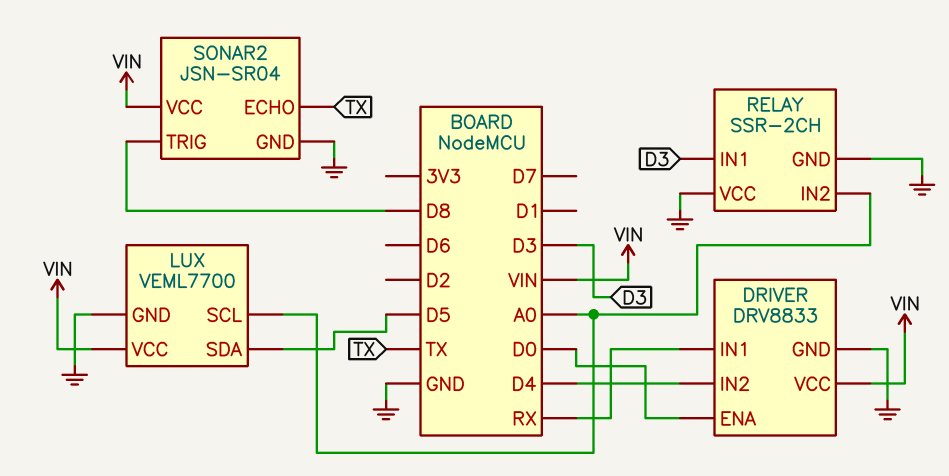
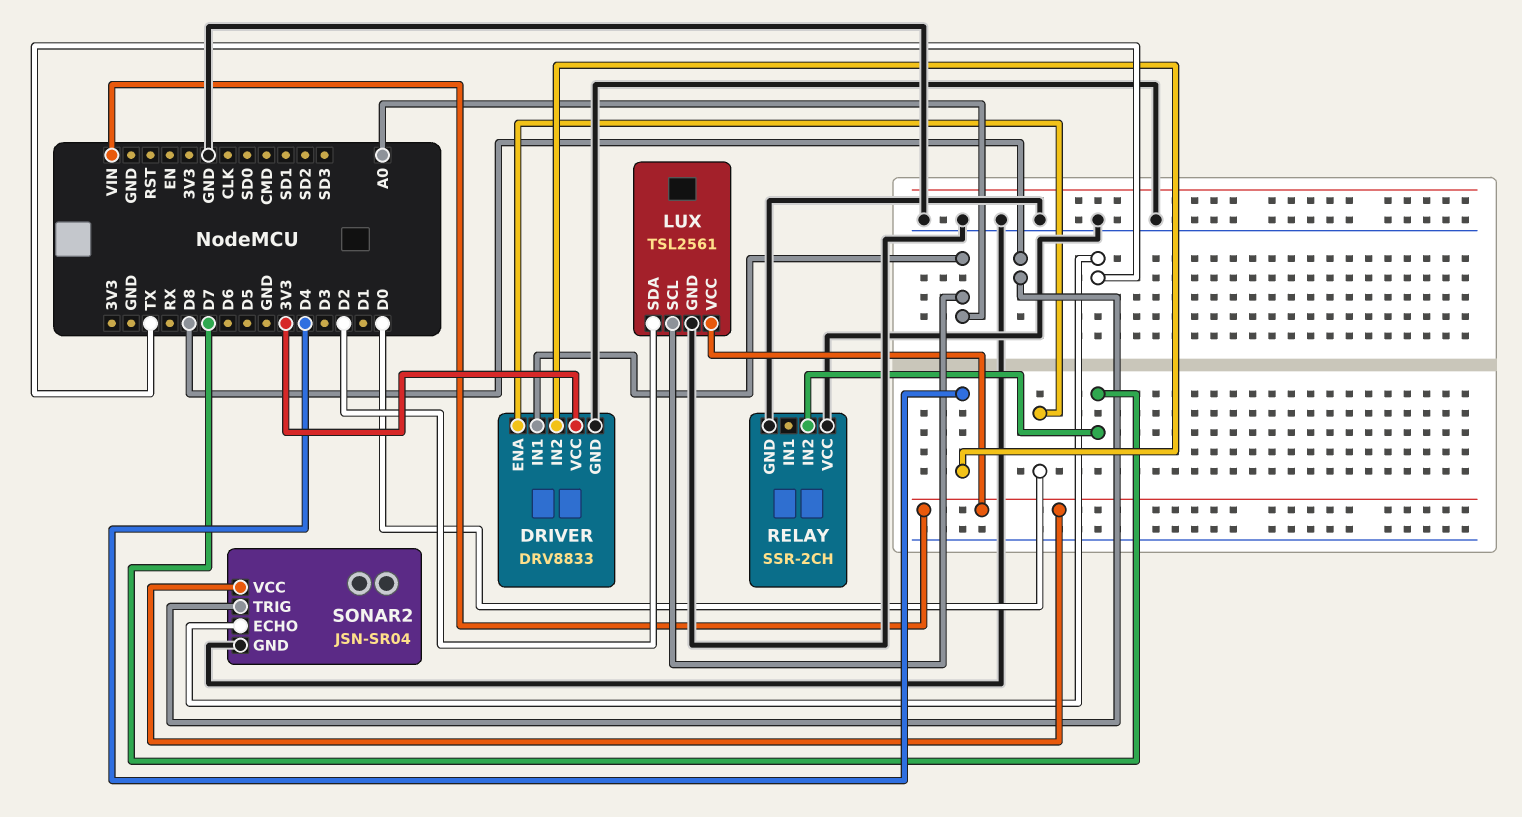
DRIVER pin IN1: RX -> A0
DRIVER pin VCC: VIN -> 3V3
LUX: VEML7700 -> TSL2561
LUX pin SDA: D5 -> D2
RELAY pin IN1: D3 -> none
RELAY pin IN2: A0 -> D7

